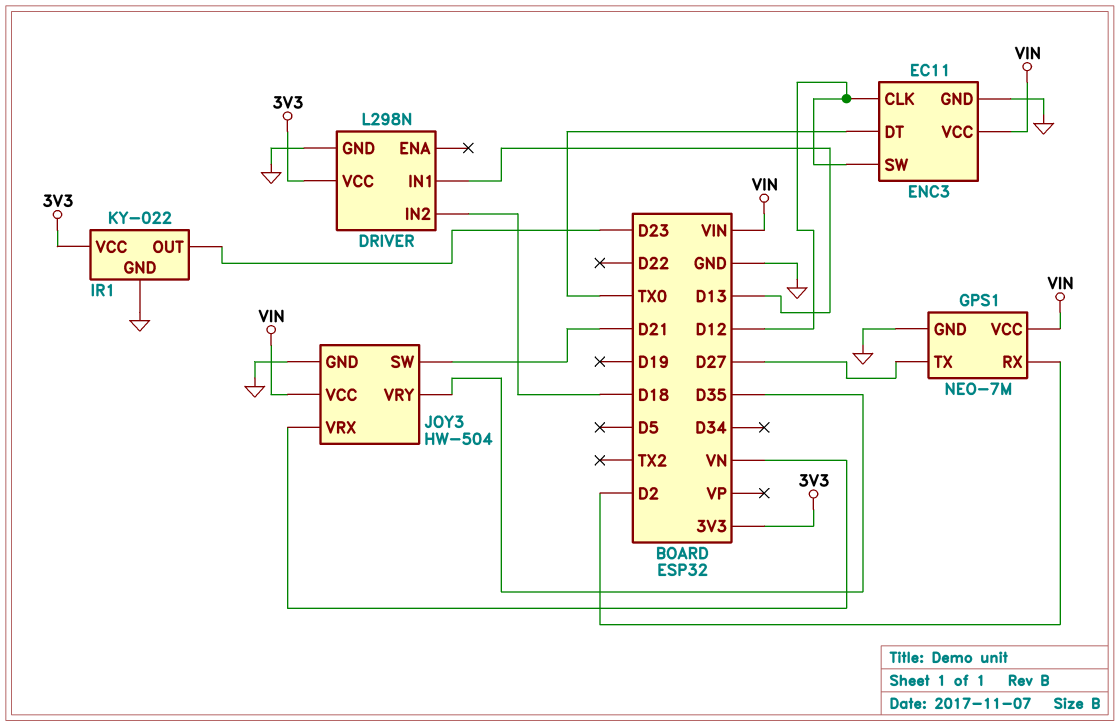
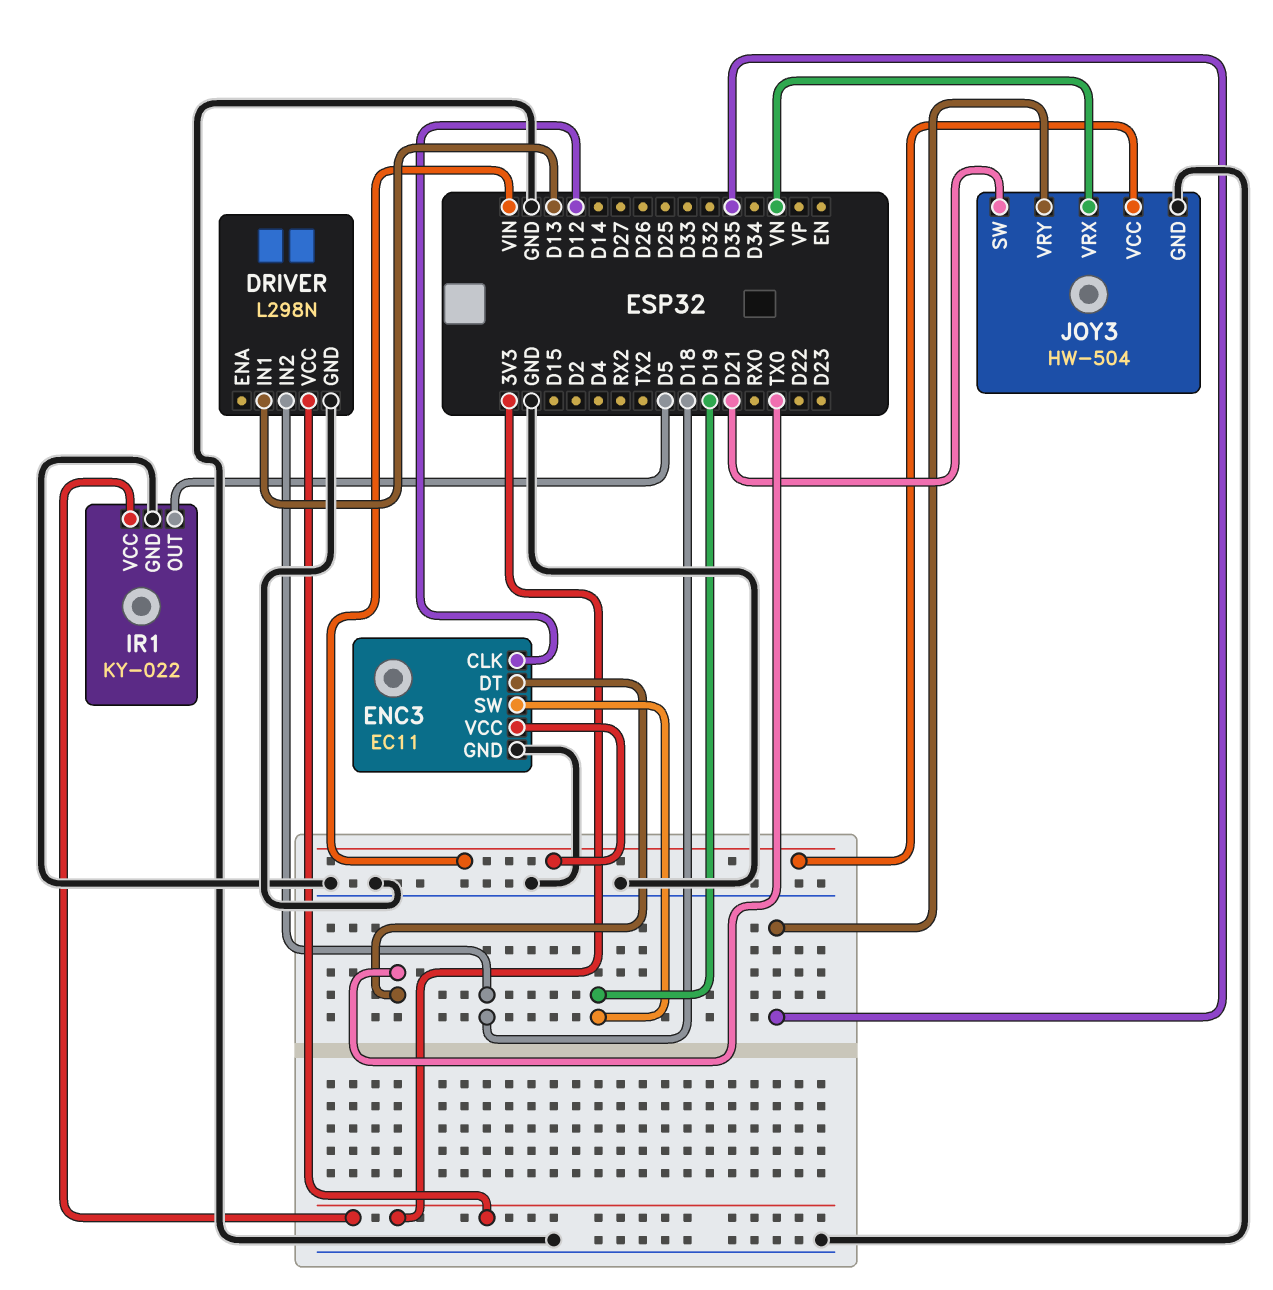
ENC3 pin SW: D12 -> D19
GPS1: NEO-7M -> none
GPS1 pin GND: GND -> none
GPS1 pin RX: D2 -> none
GPS1 pin TX: D27 -> none
GPS1 pin VCC: VIN -> none
IR1 pin OUT: D23 -> D5

